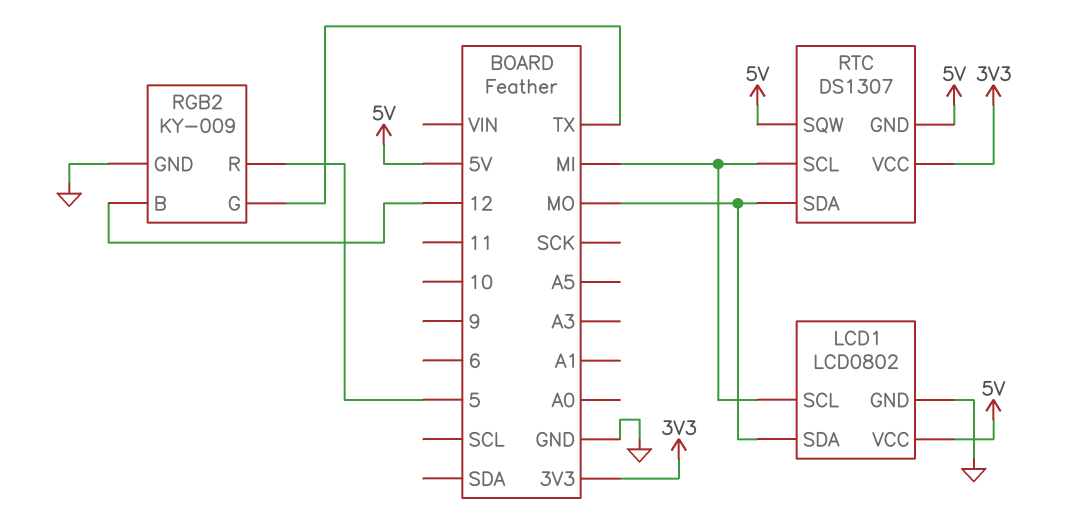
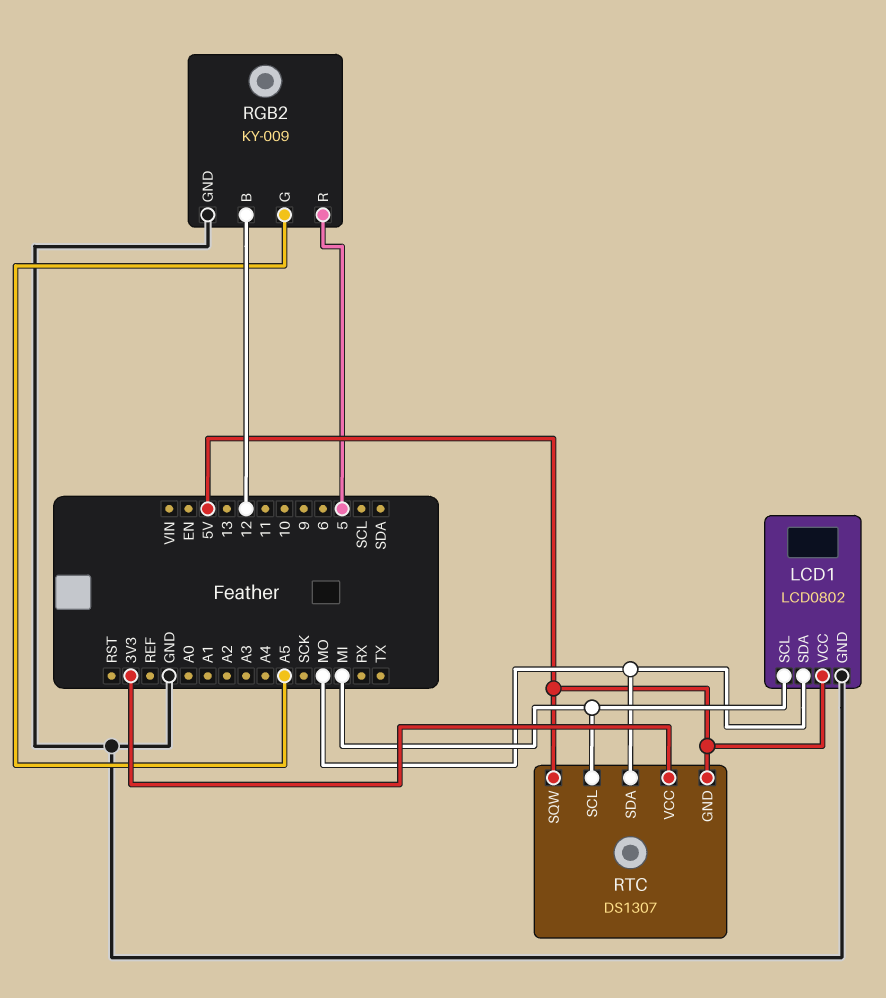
RGB2 pin G: TX -> A5

